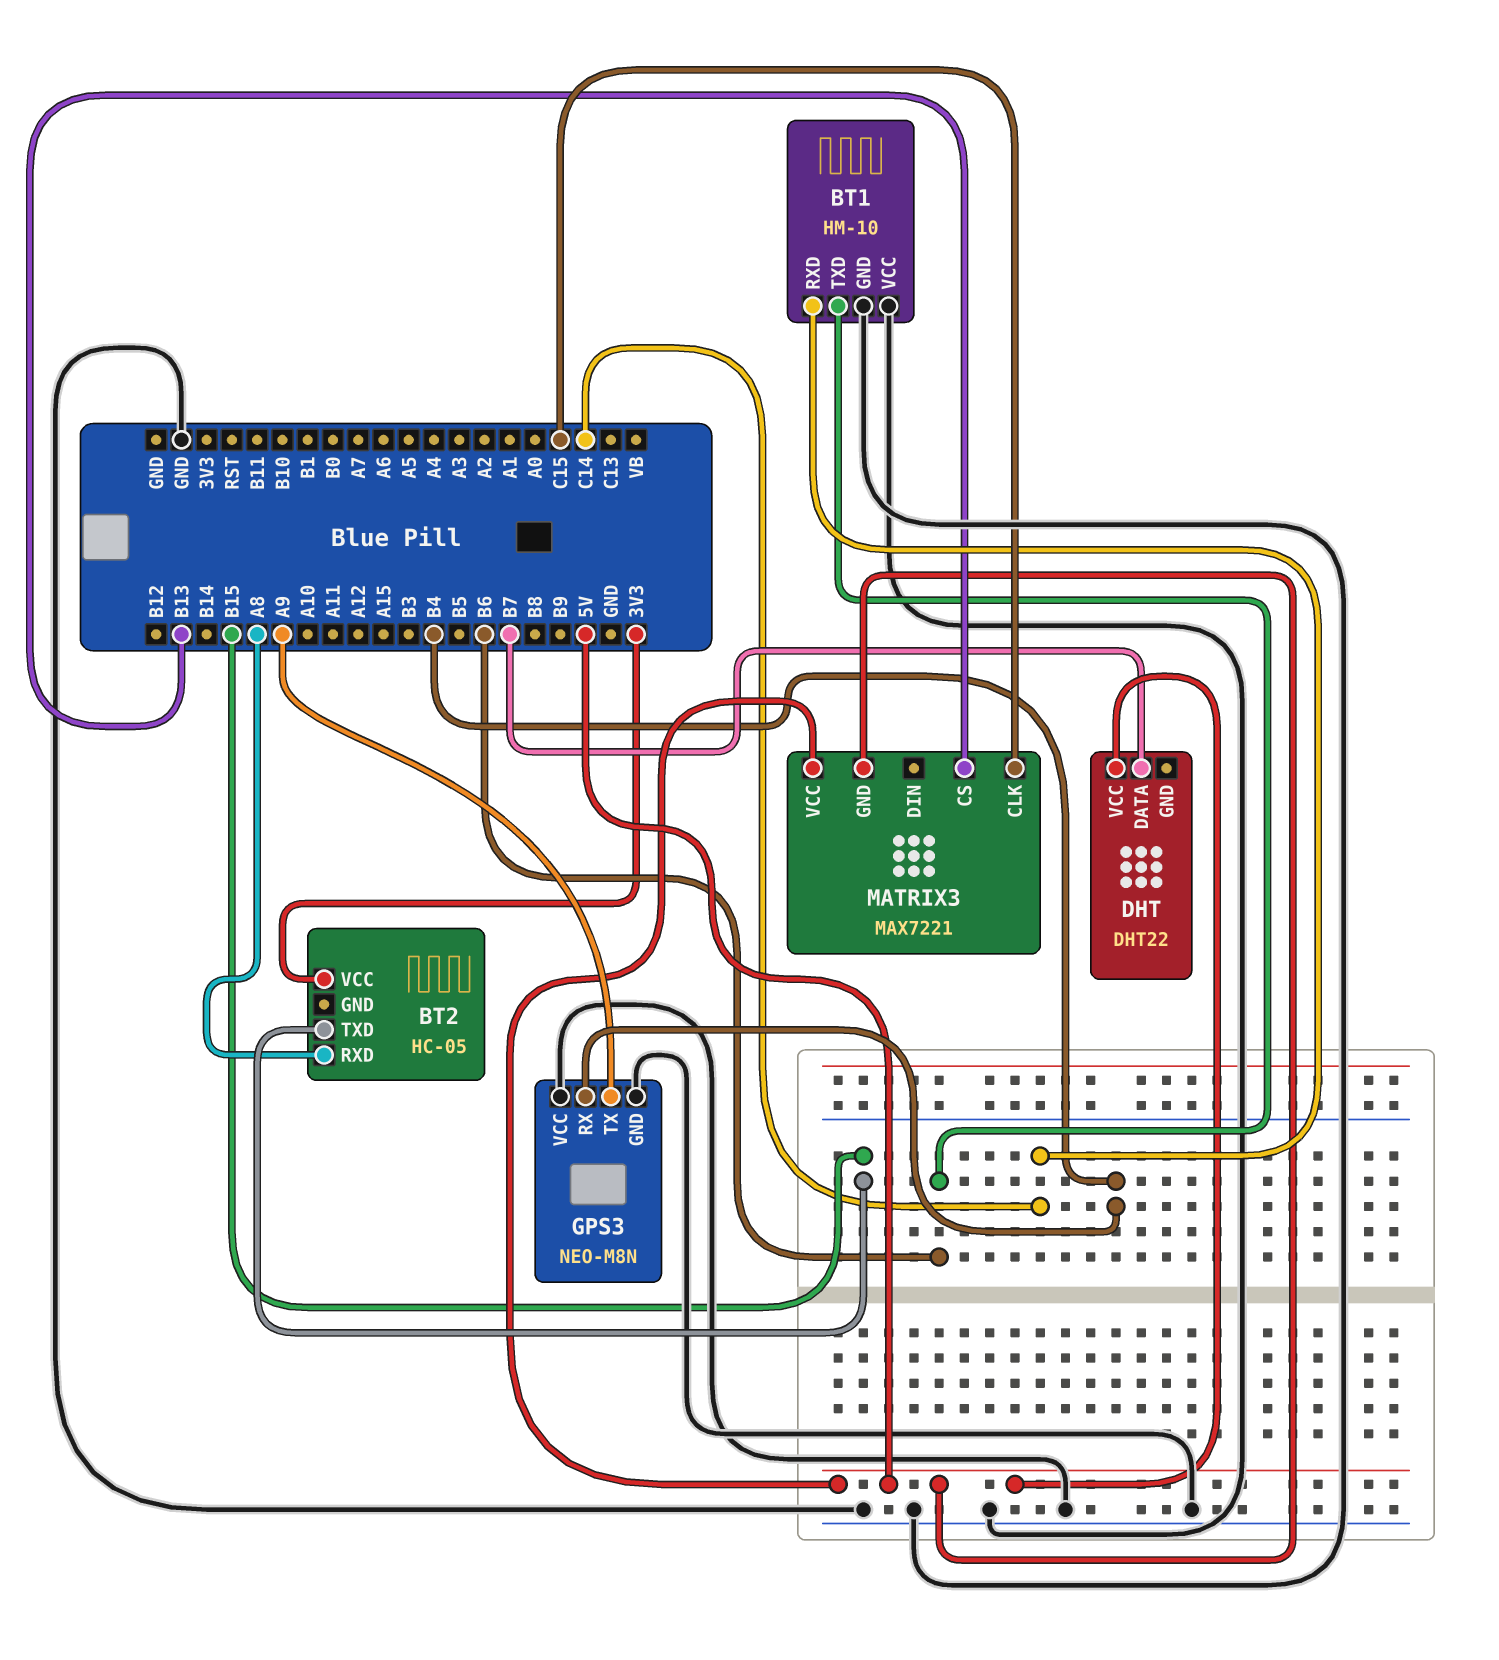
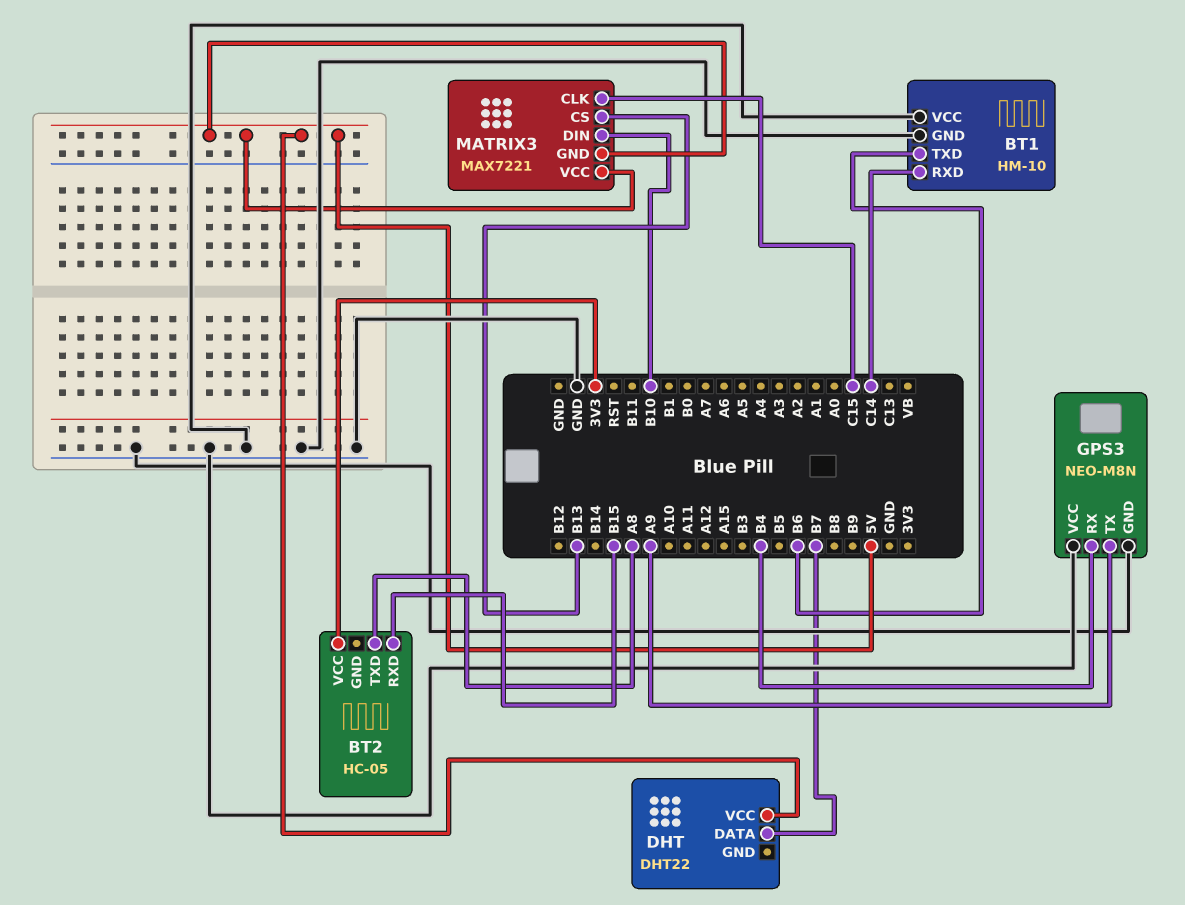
BT2 pin RXD: A8 -> B15
BT2 pin TXD: B15 -> A8
MATRIX3 pin DIN: none -> B10

